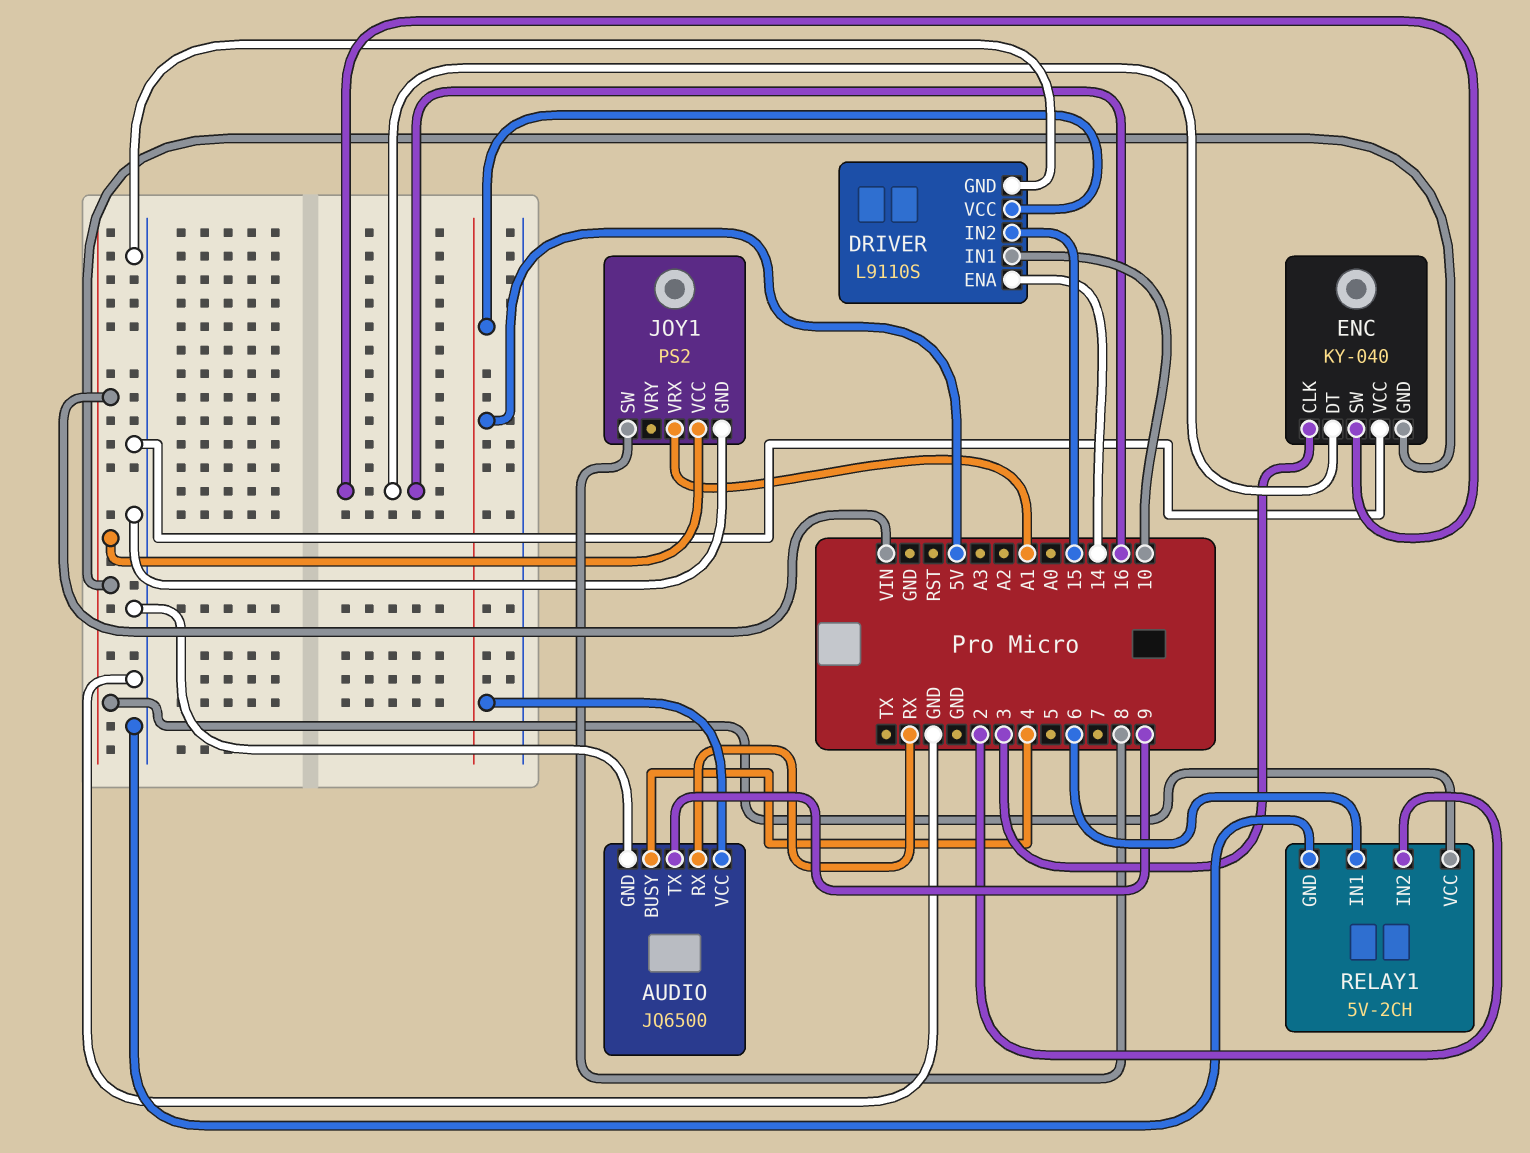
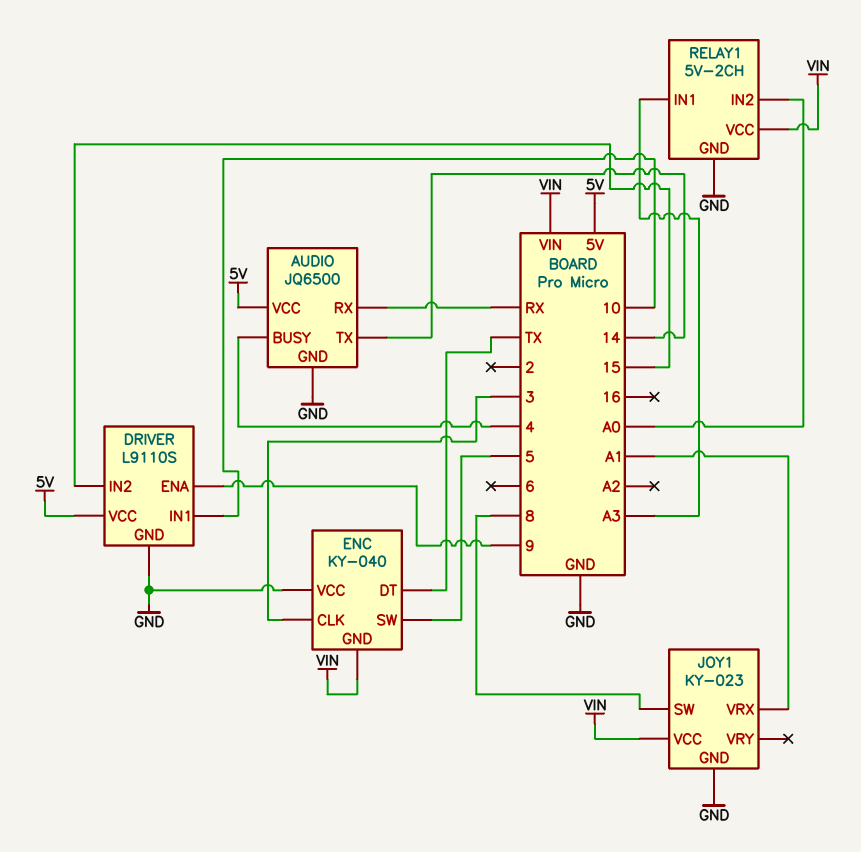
AUDIO pin TX: 9 -> 14
DRIVER pin ENA: 14 -> 9
ENC pin DT: 16 -> TX
ENC pin SW: 16 -> 5
JOY1: PS2 -> KY-023
RELAY1 pin IN1: 6 -> A3
RELAY1 pin IN2: 2 -> A0

